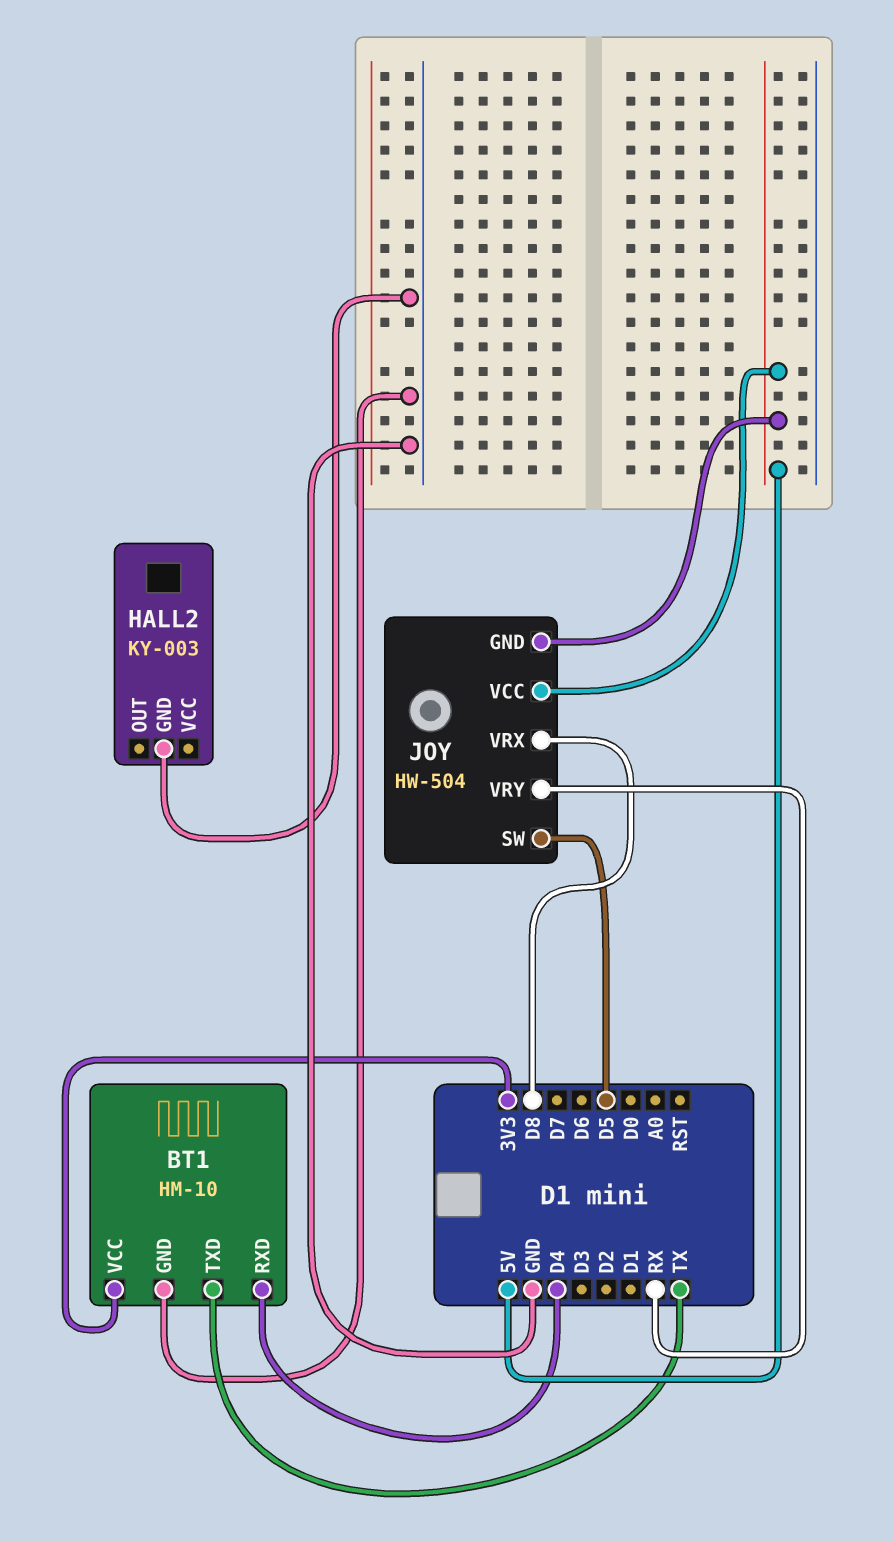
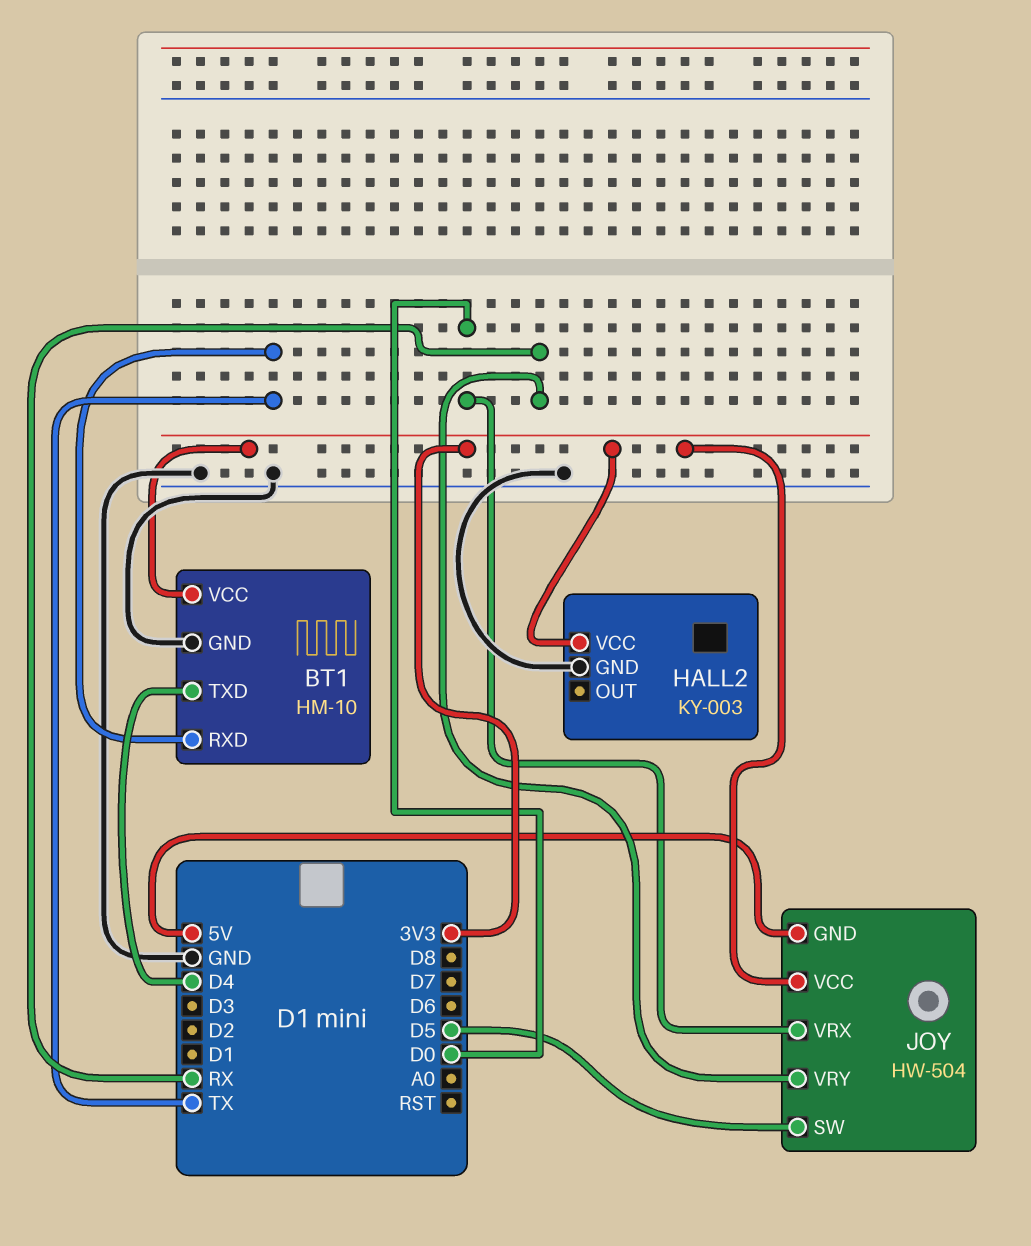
BT1 pin RXD: D4 -> TX
BT1 pin TXD: TX -> D4
HALL2 pin VCC: none -> 3V3
JOY pin VCC: 5V -> 3V3
JOY pin VRX: D8 -> D0

